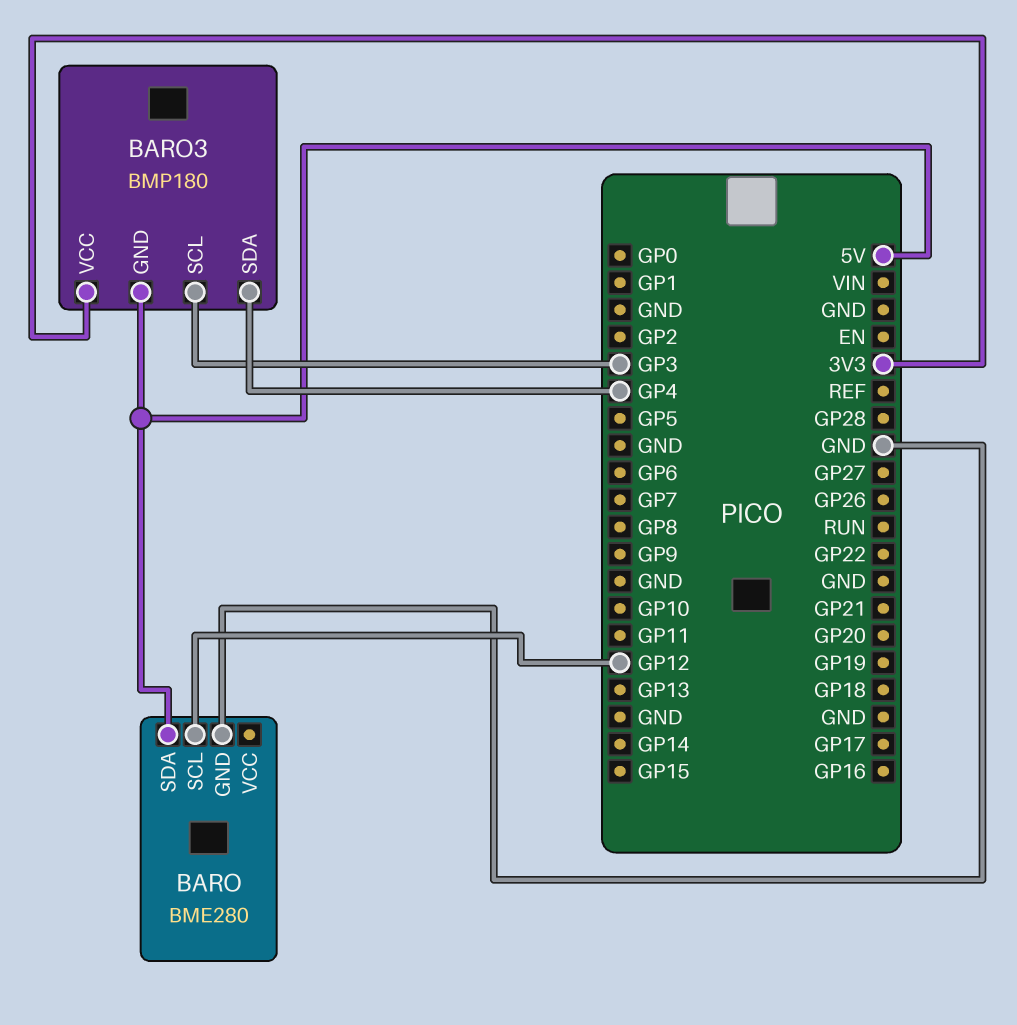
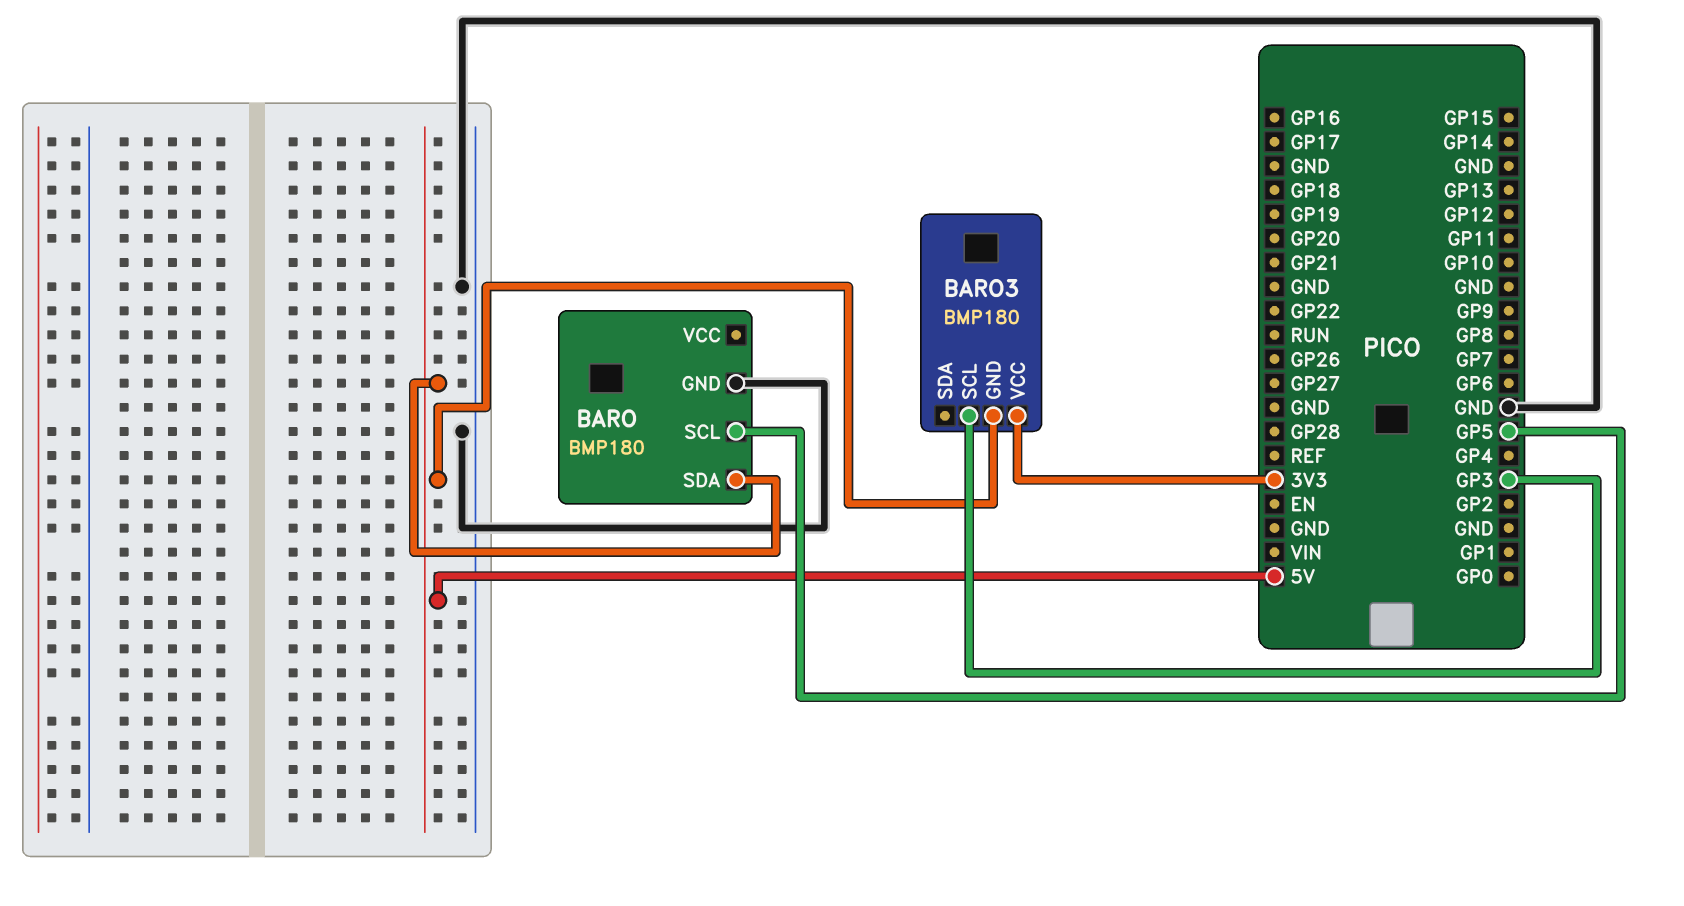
BARO: BME280 -> BMP180
BARO pin SCL: GP12 -> GP5
BARO3 pin SDA: GP4 -> none

